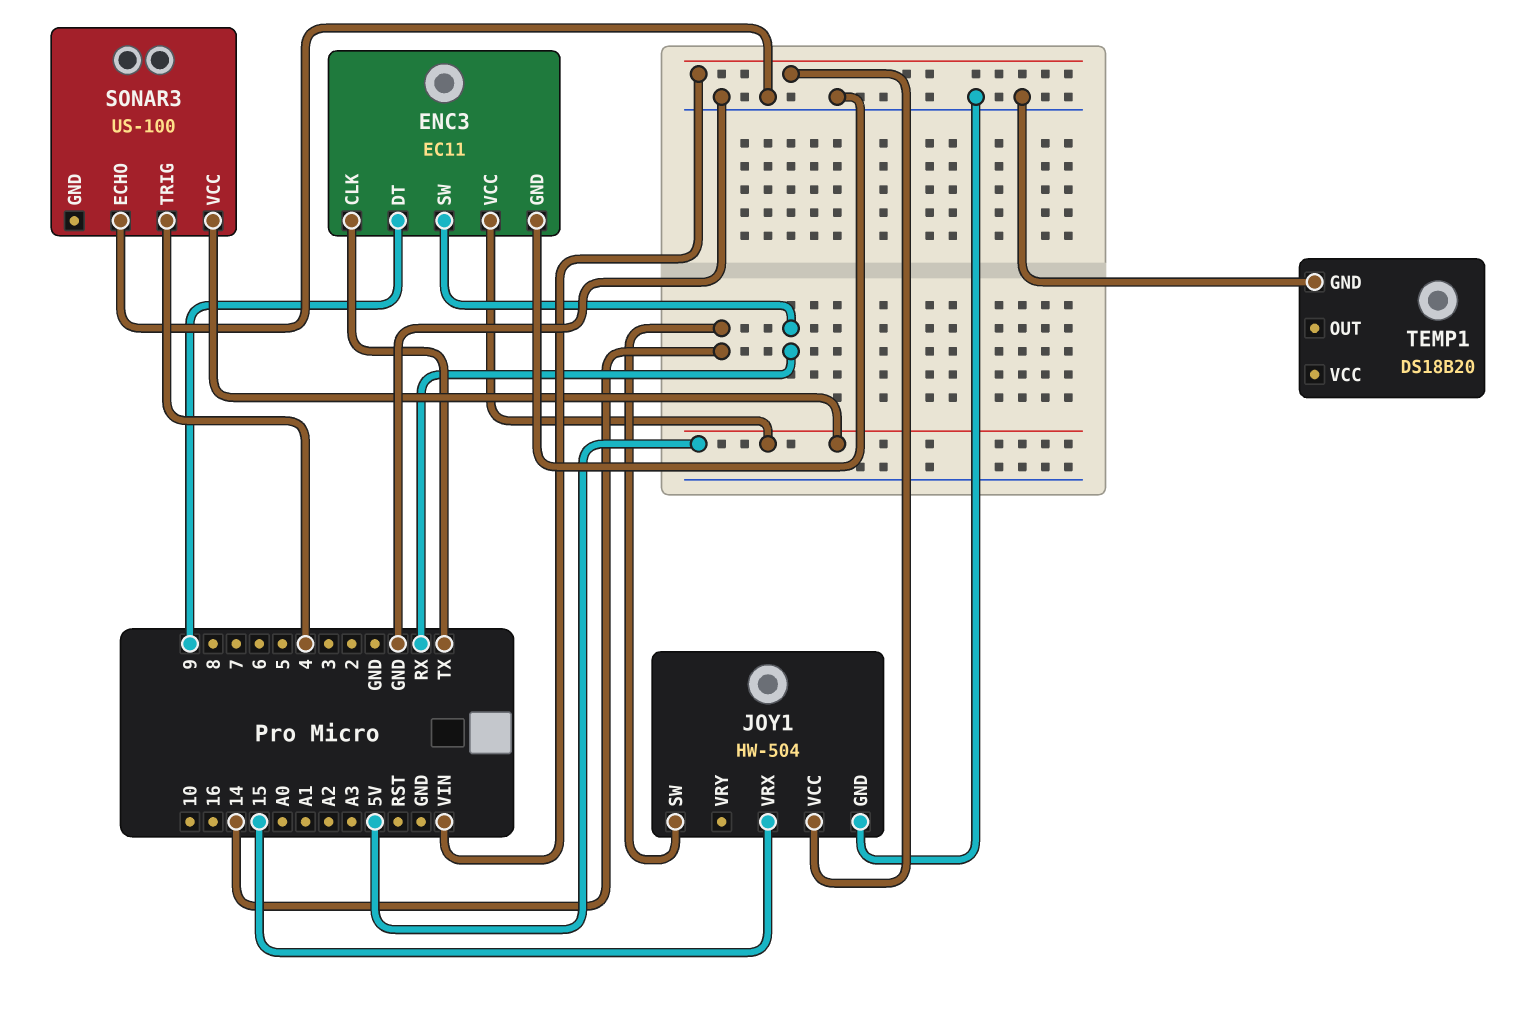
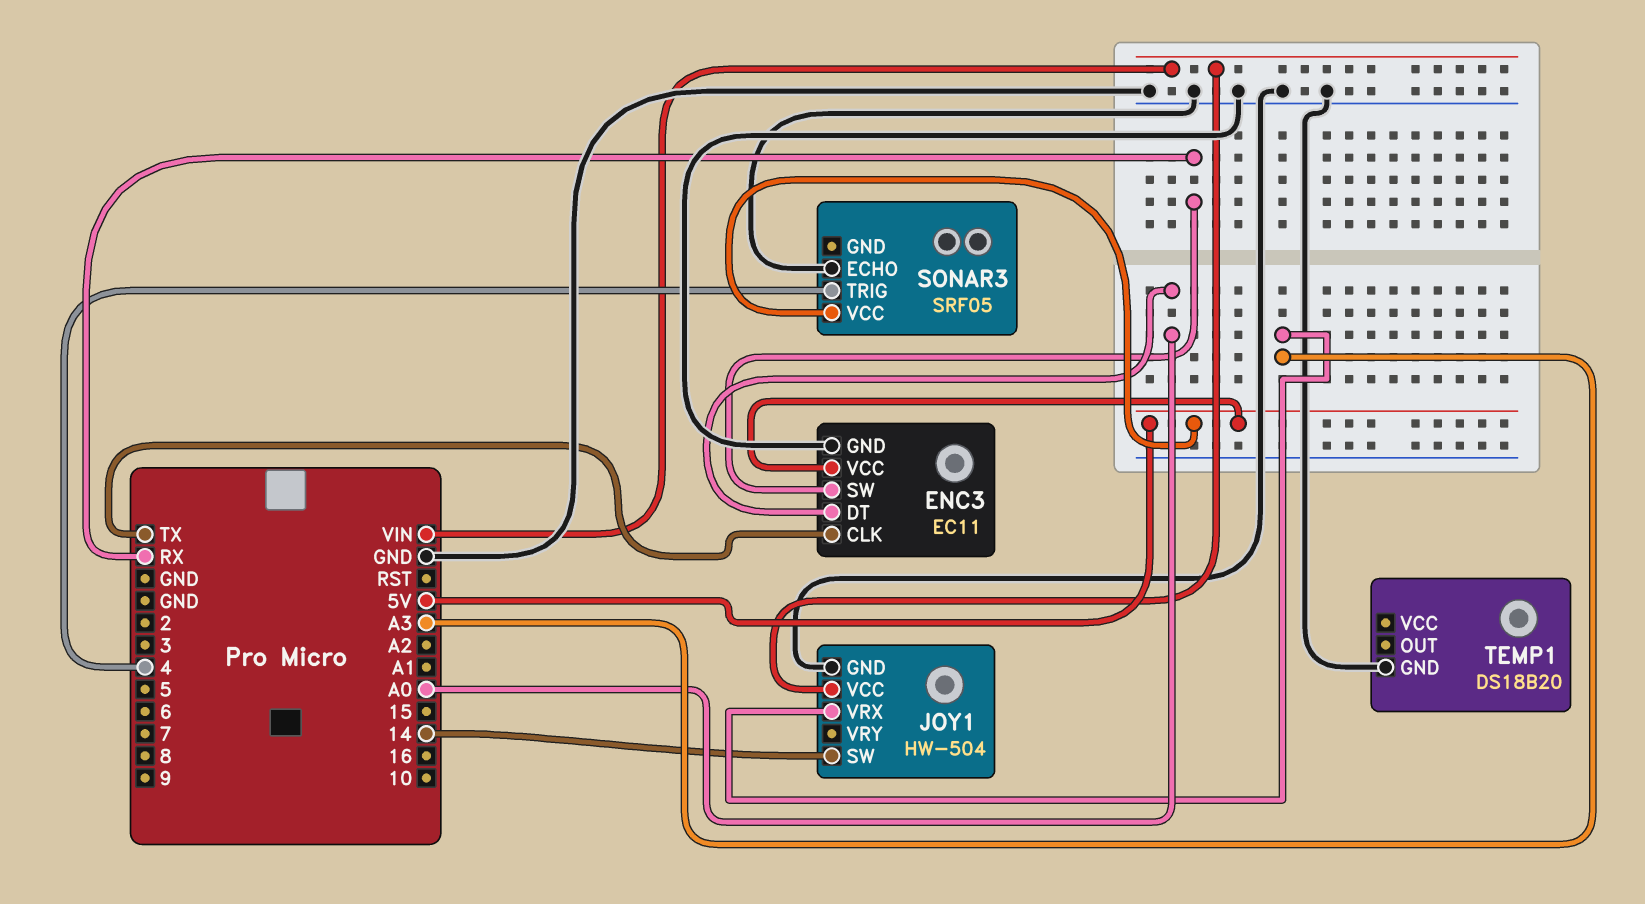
ENC3 pin DT: 9 -> A0
JOY1 pin VRX: 15 -> A3
SONAR3: US-100 -> SRF05

